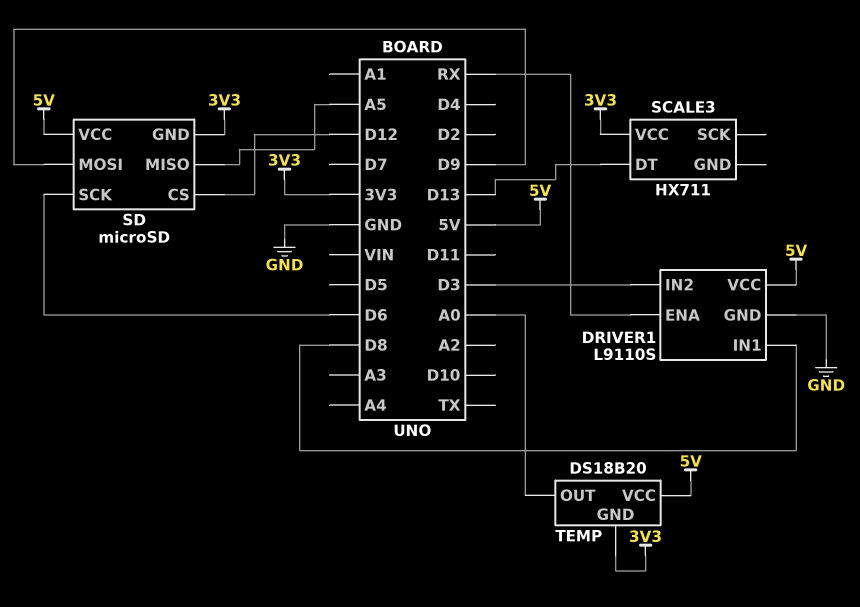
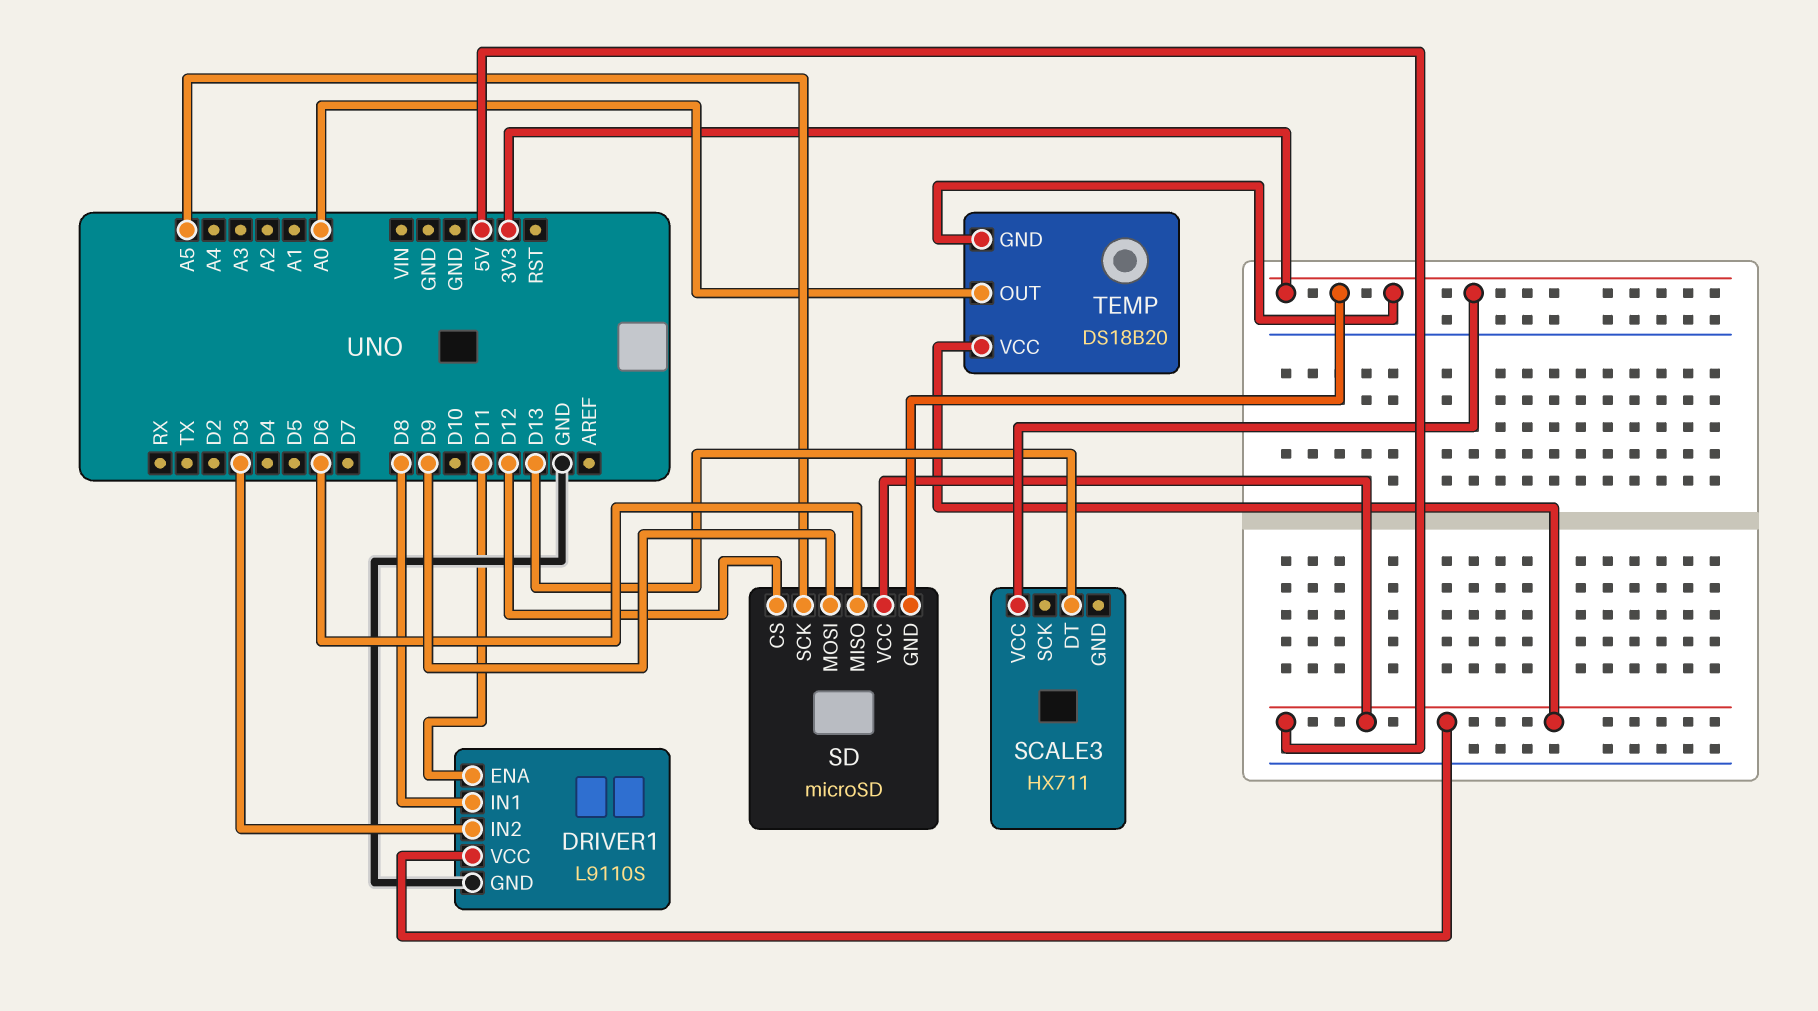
DRIVER1 pin ENA: RX -> D11
SD pin MISO: A5 -> D6
SD pin SCK: D6 -> A5

